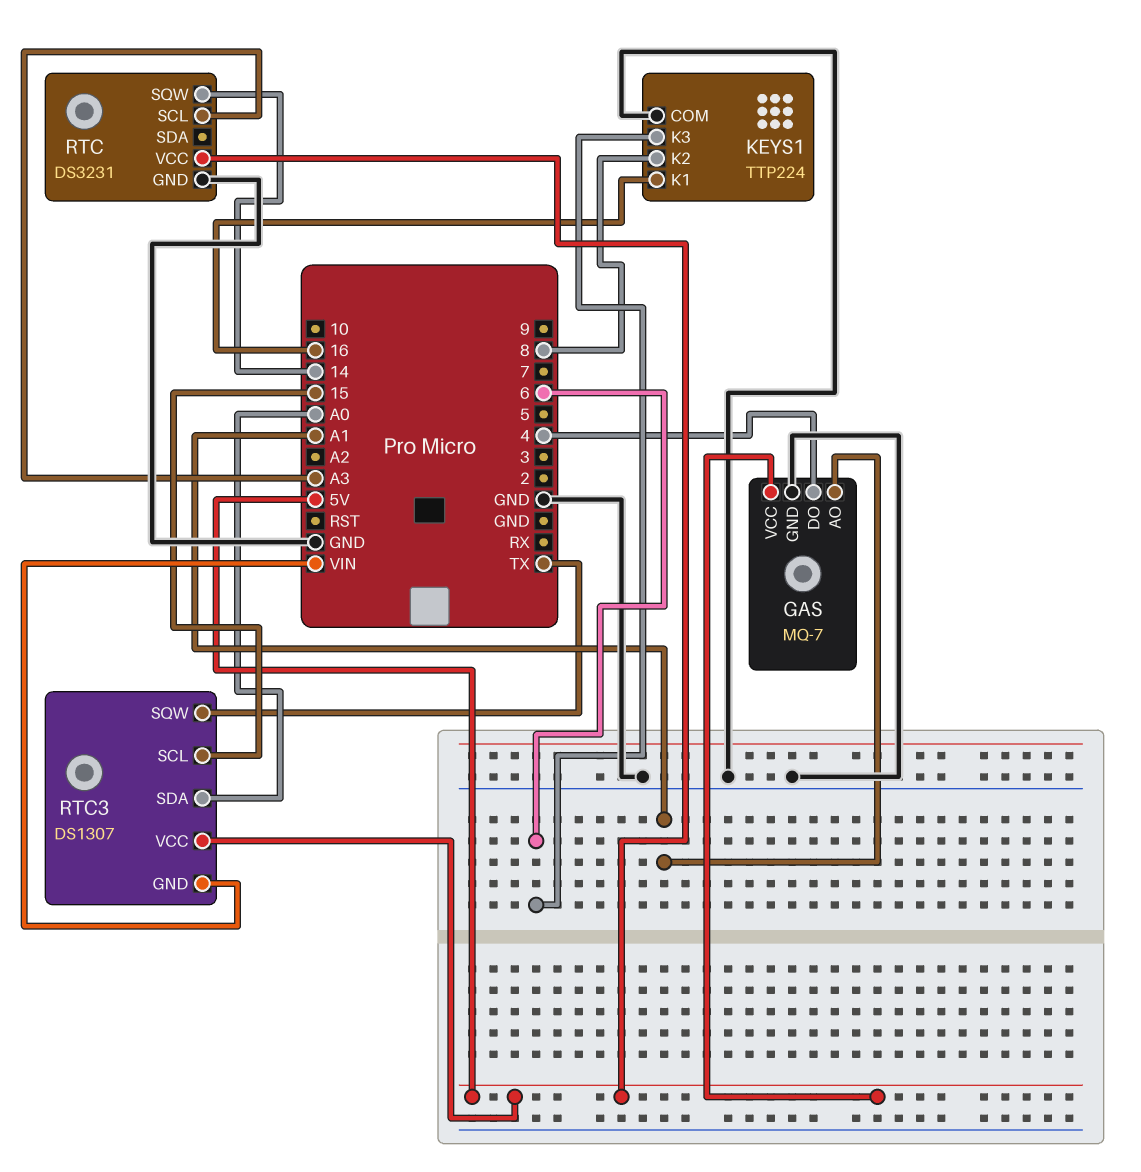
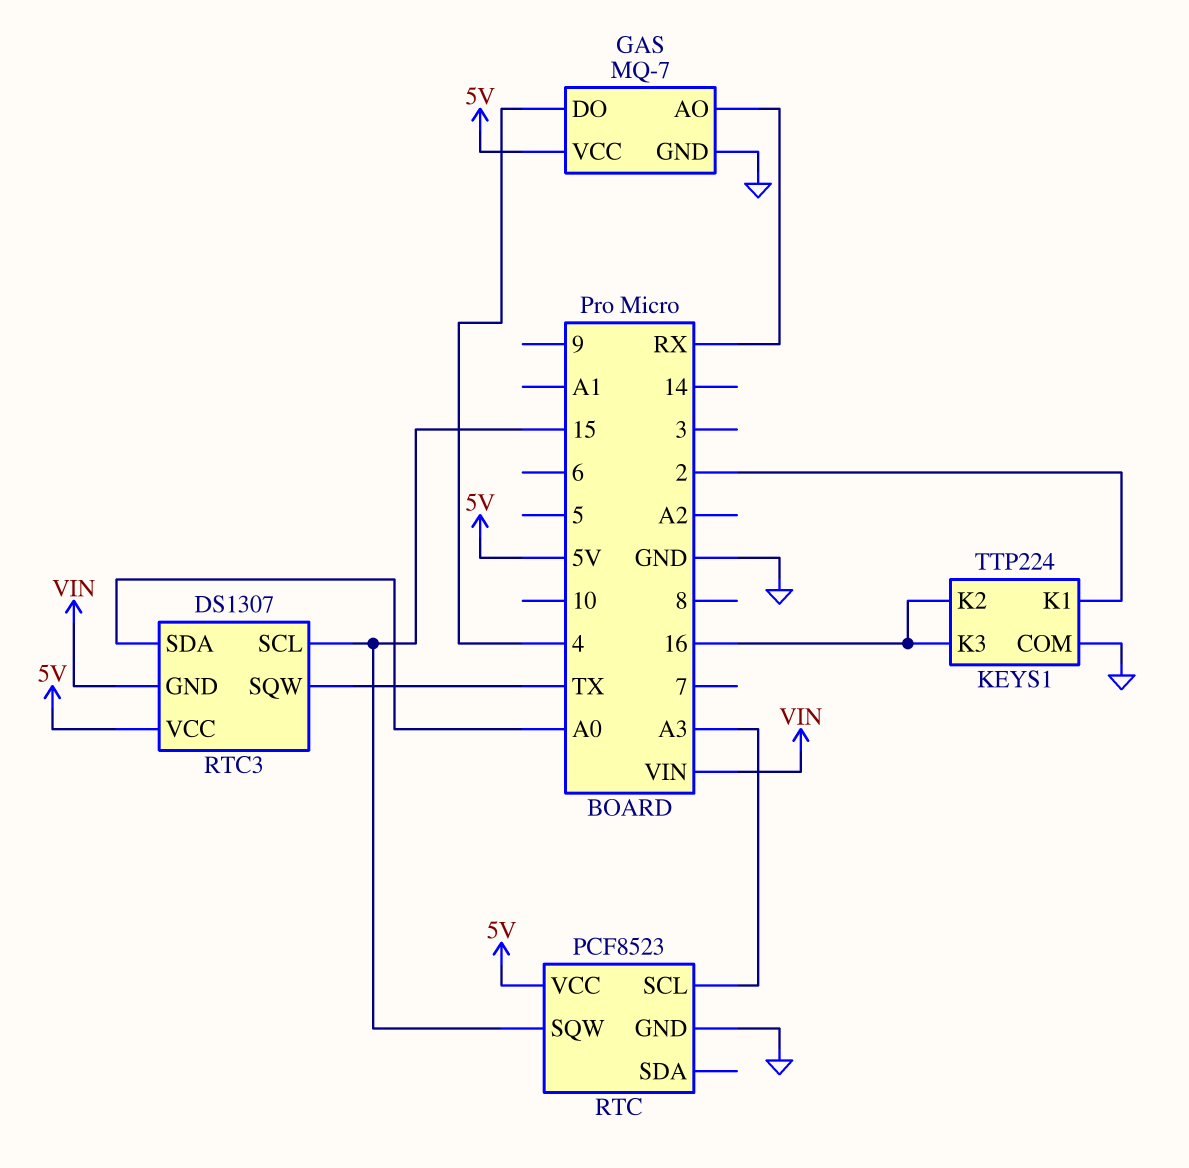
GAS pin AO: A1 -> RX
KEYS1 pin K1: 16 -> 2
KEYS1 pin K2: 8 -> 16
KEYS1 pin K3: 6 -> 16
RTC: DS3231 -> PCF8523
RTC pin SQW: 14 -> 15

